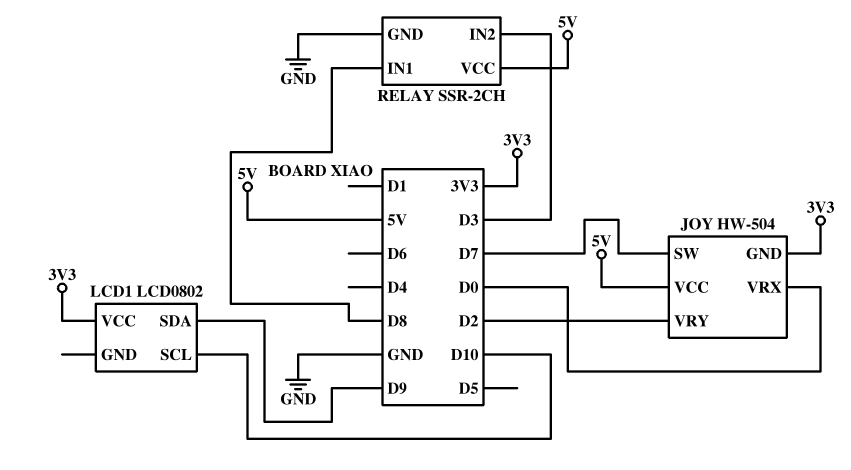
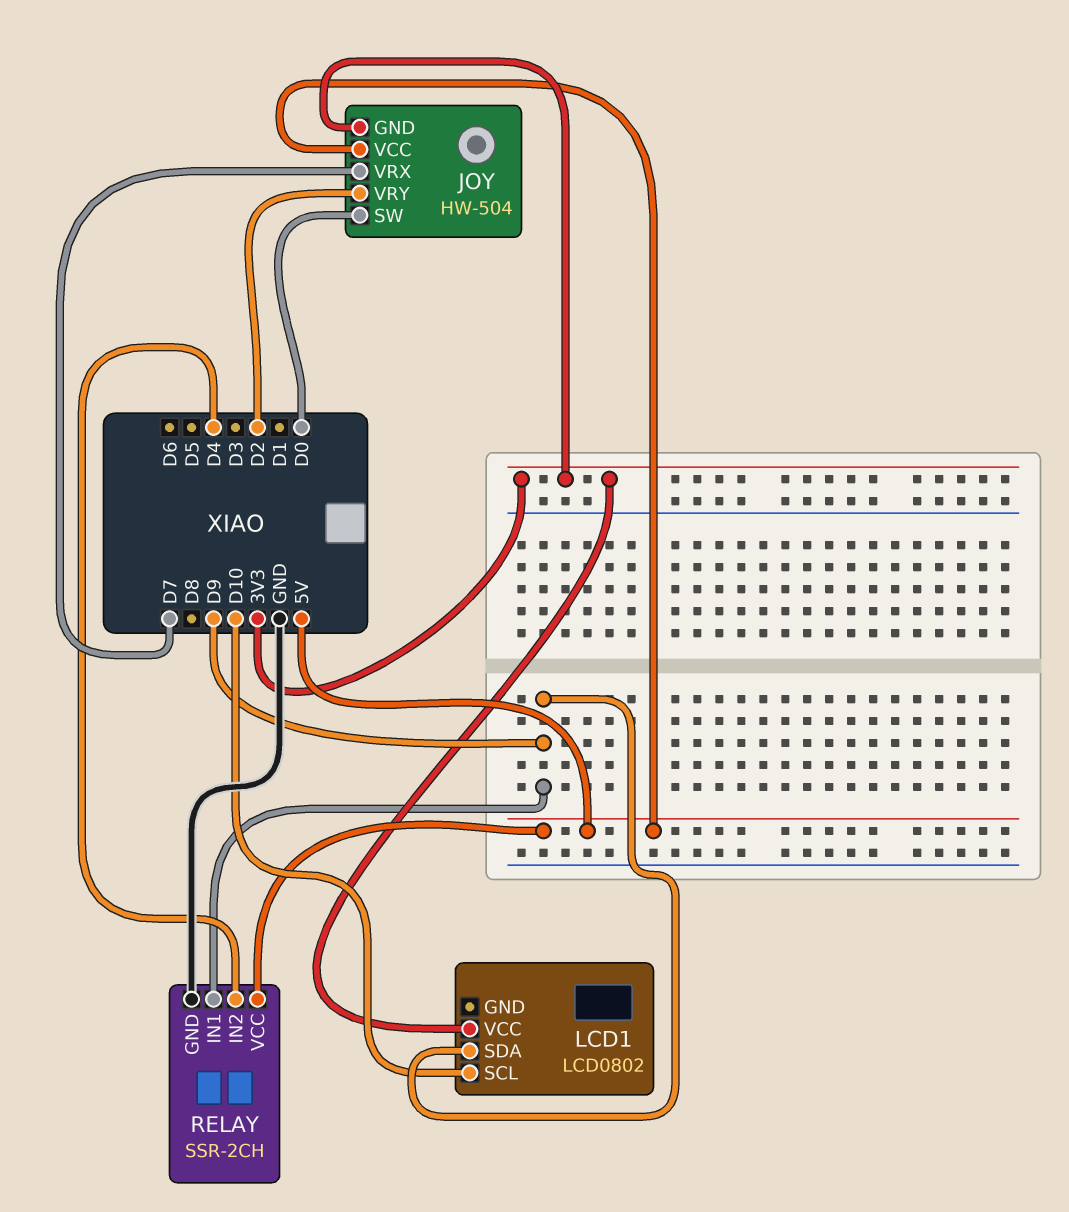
JOY pin SW: D7 -> D0
JOY pin VRX: D0 -> D7
RELAY pin IN1: D8 -> D9
RELAY pin IN2: D3 -> D4

